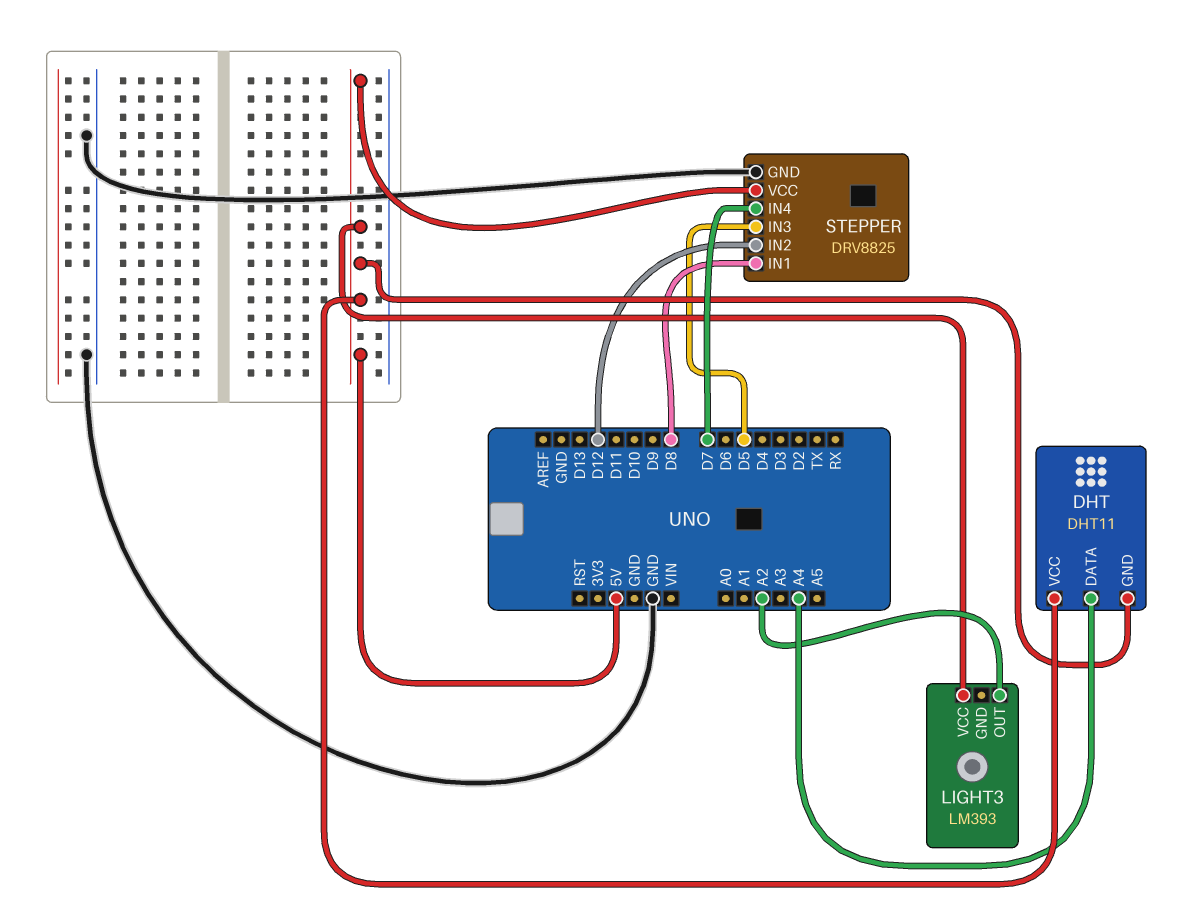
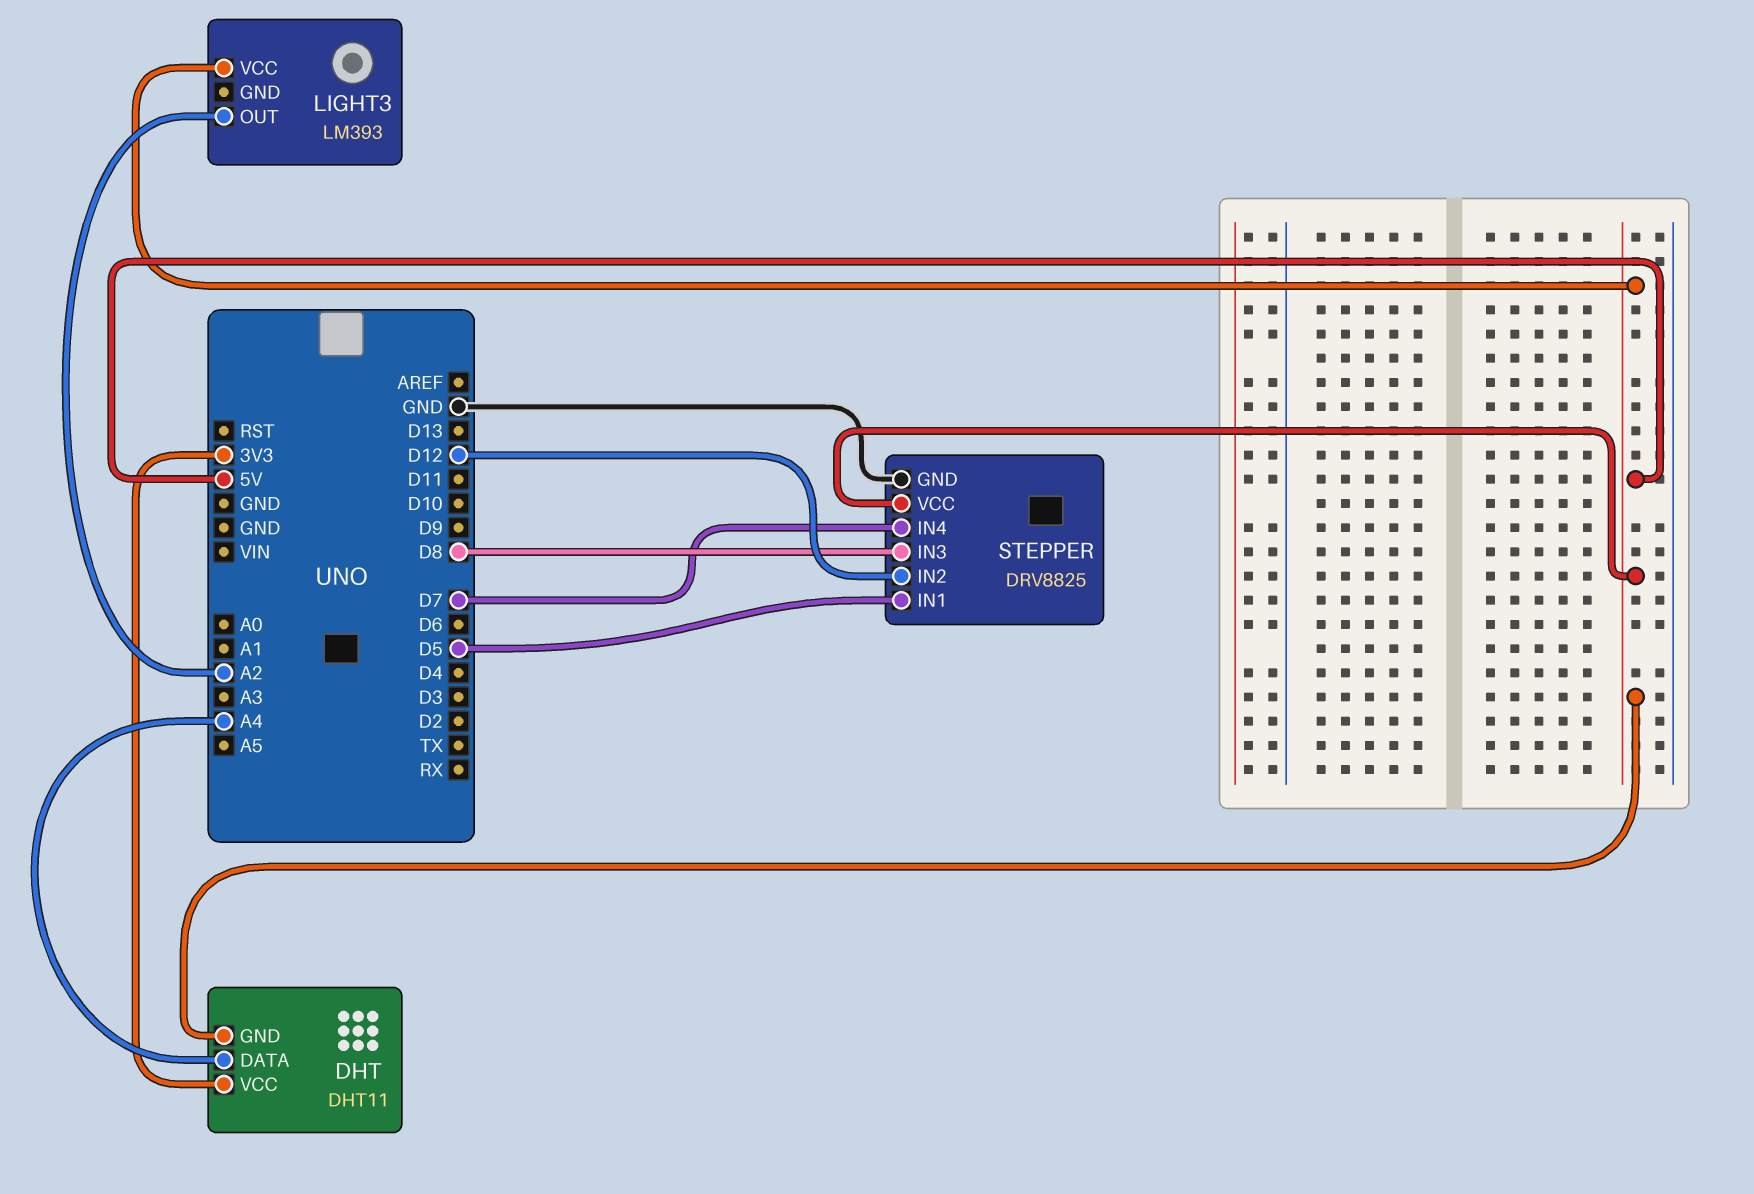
DHT pin VCC: 5V -> 3V3
STEPPER pin IN1: D8 -> D5
STEPPER pin IN3: D5 -> D8

